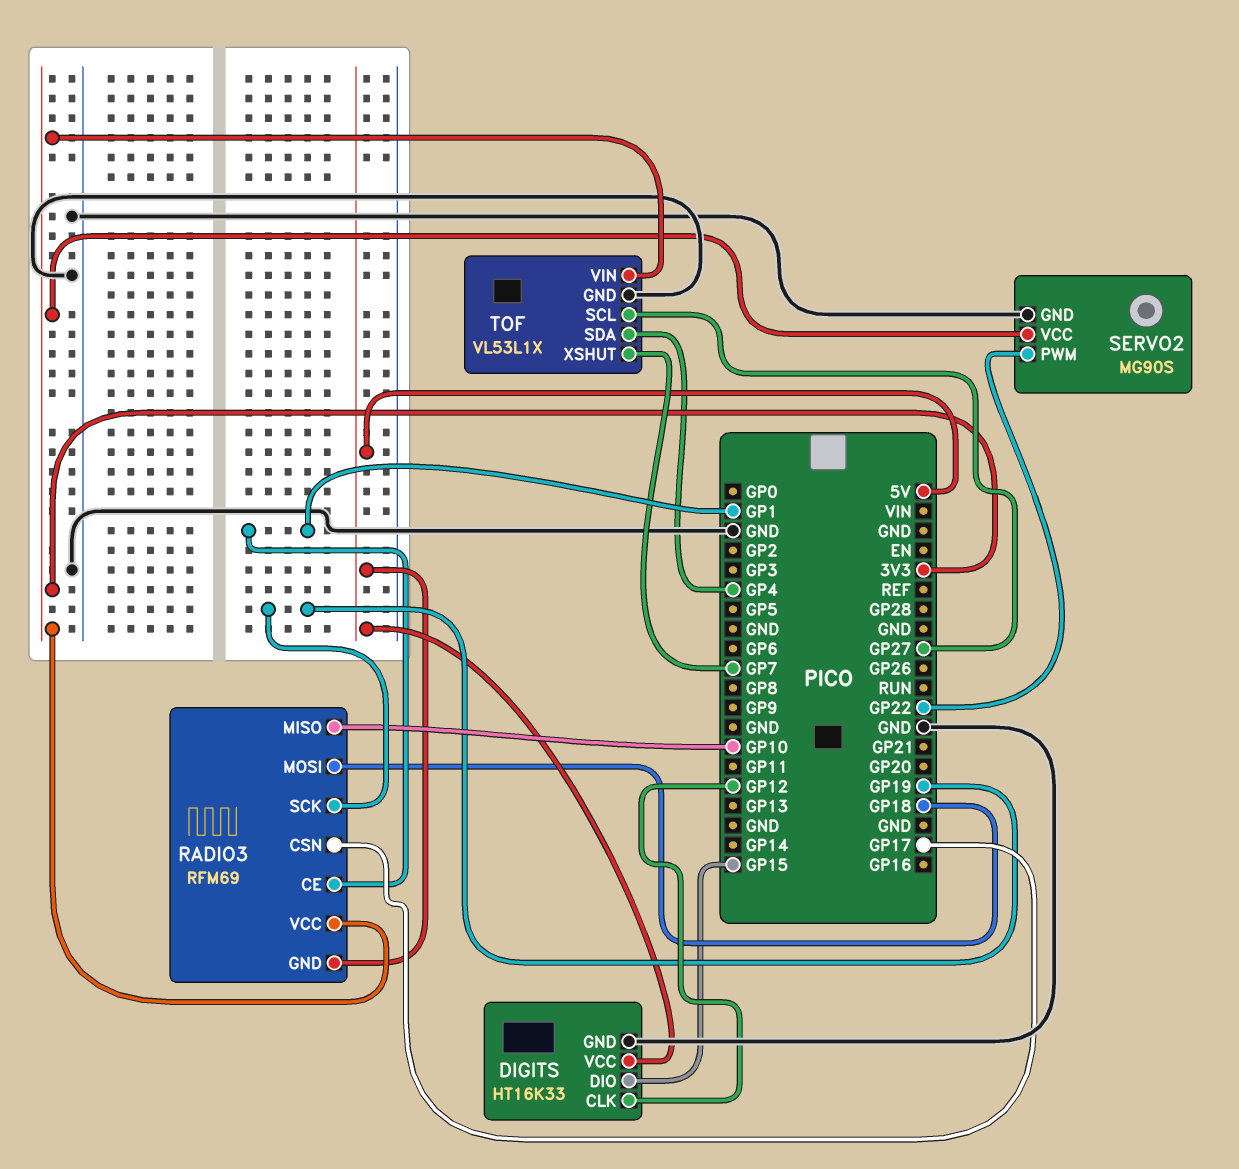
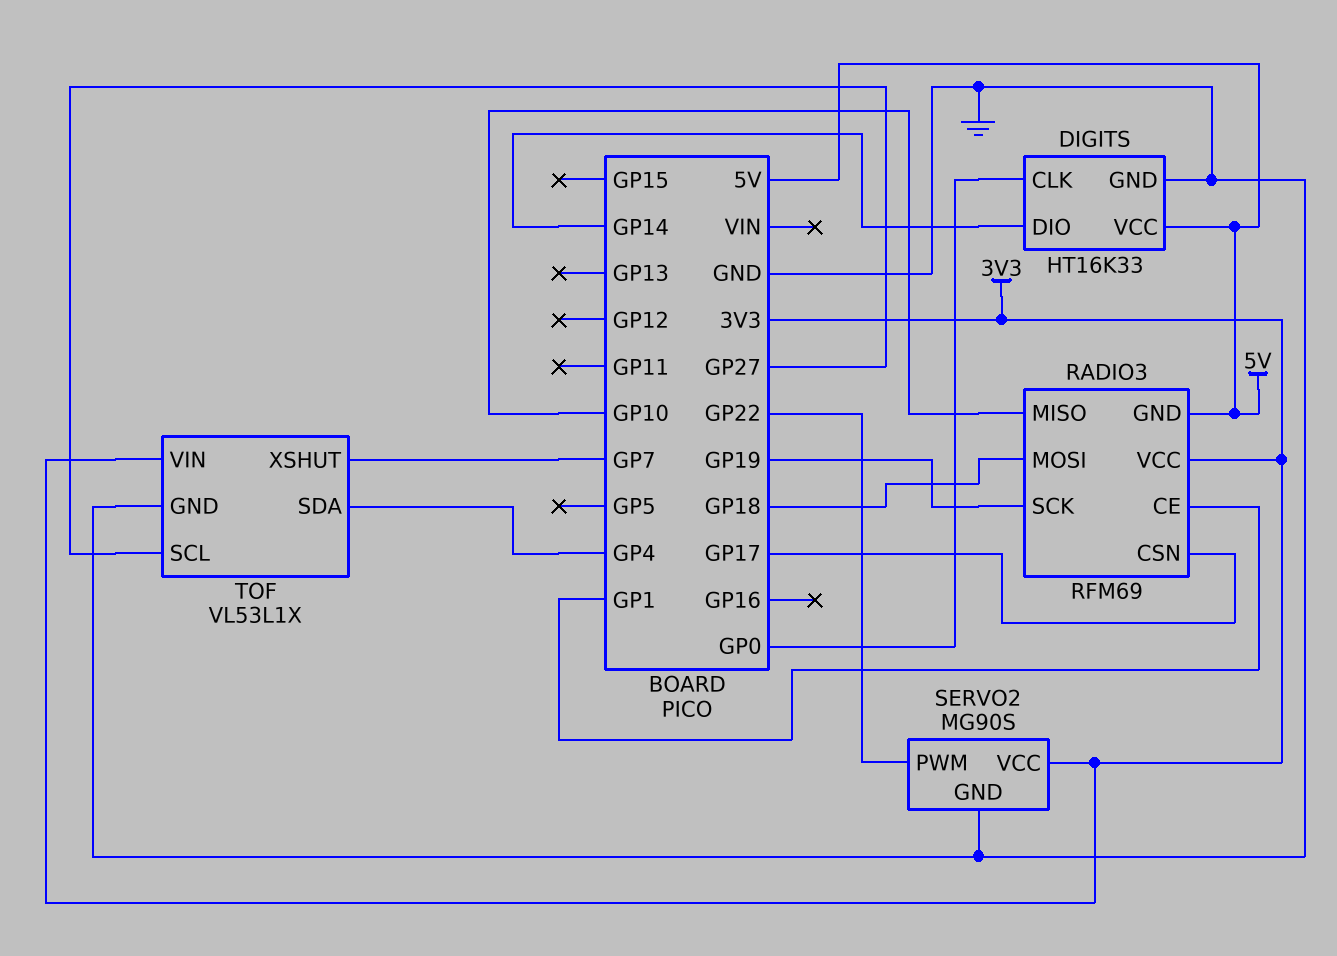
DIGITS pin CLK: GP12 -> GP0
DIGITS pin DIO: GP15 -> GP14

